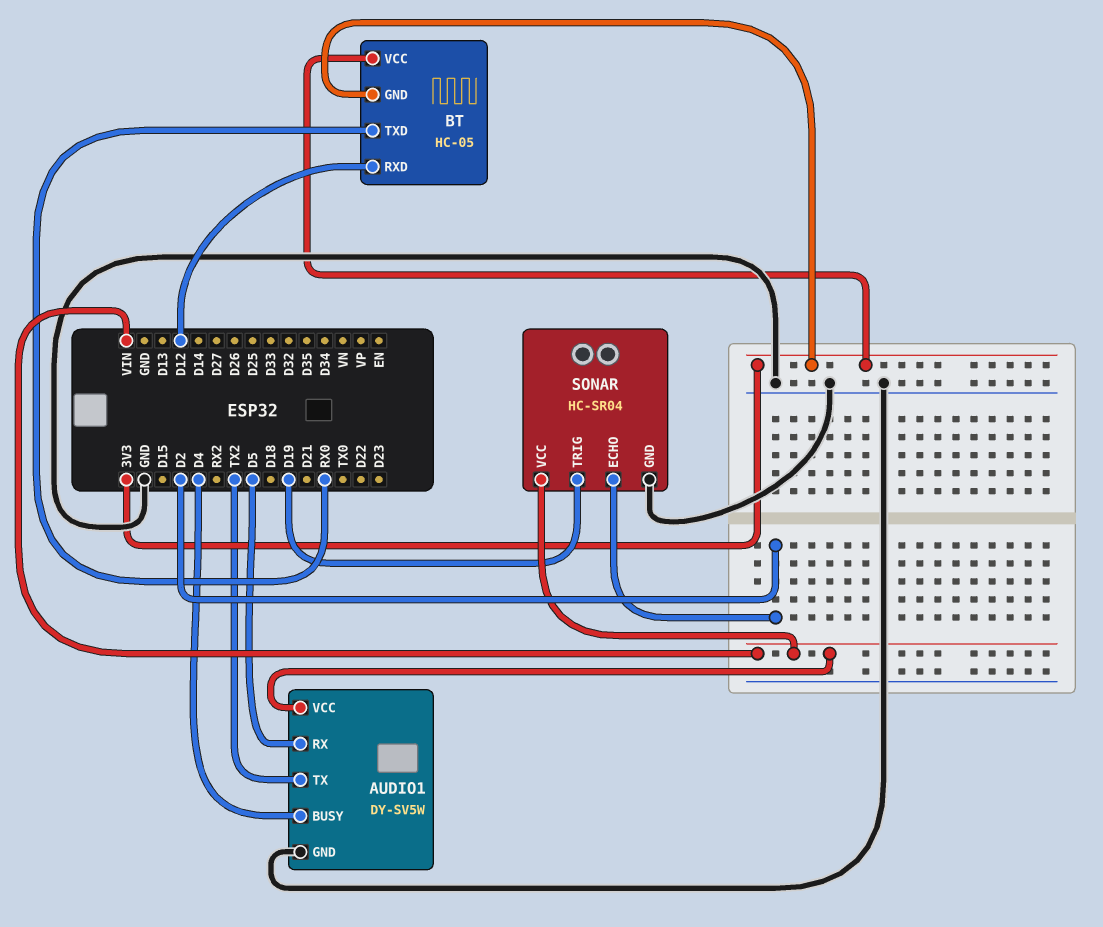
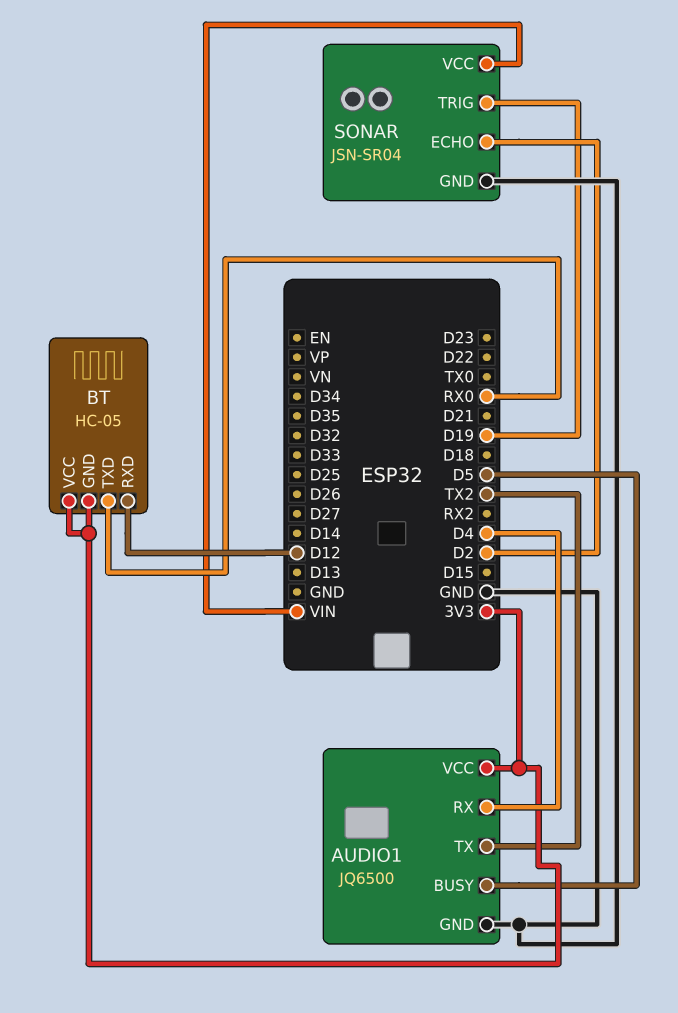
AUDIO1: DY-SV5W -> JQ6500
AUDIO1 pin BUSY: D4 -> D5
AUDIO1 pin RX: D5 -> D4
AUDIO1 pin VCC: VIN -> 3V3
SONAR: HC-SR04 -> JSN-SR04

